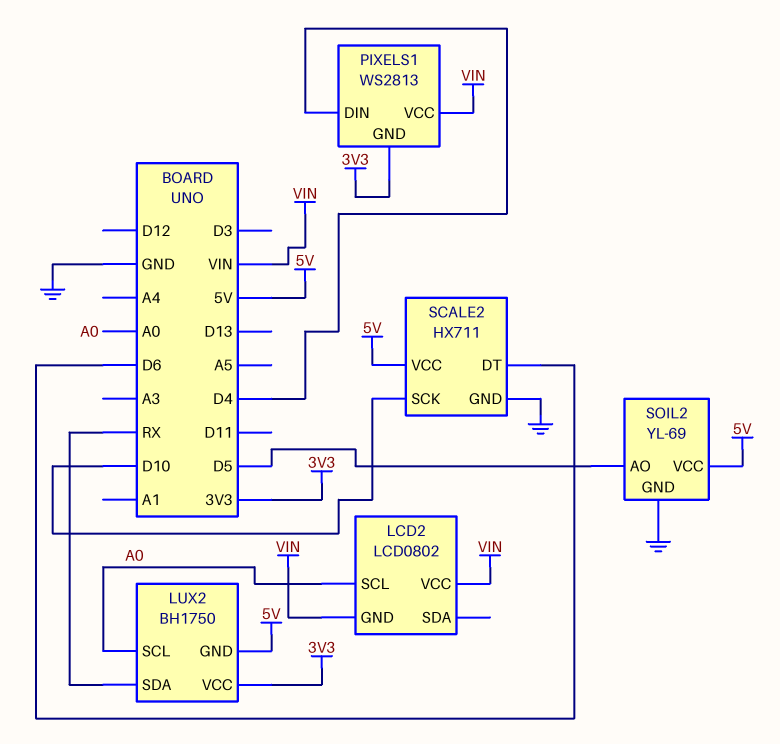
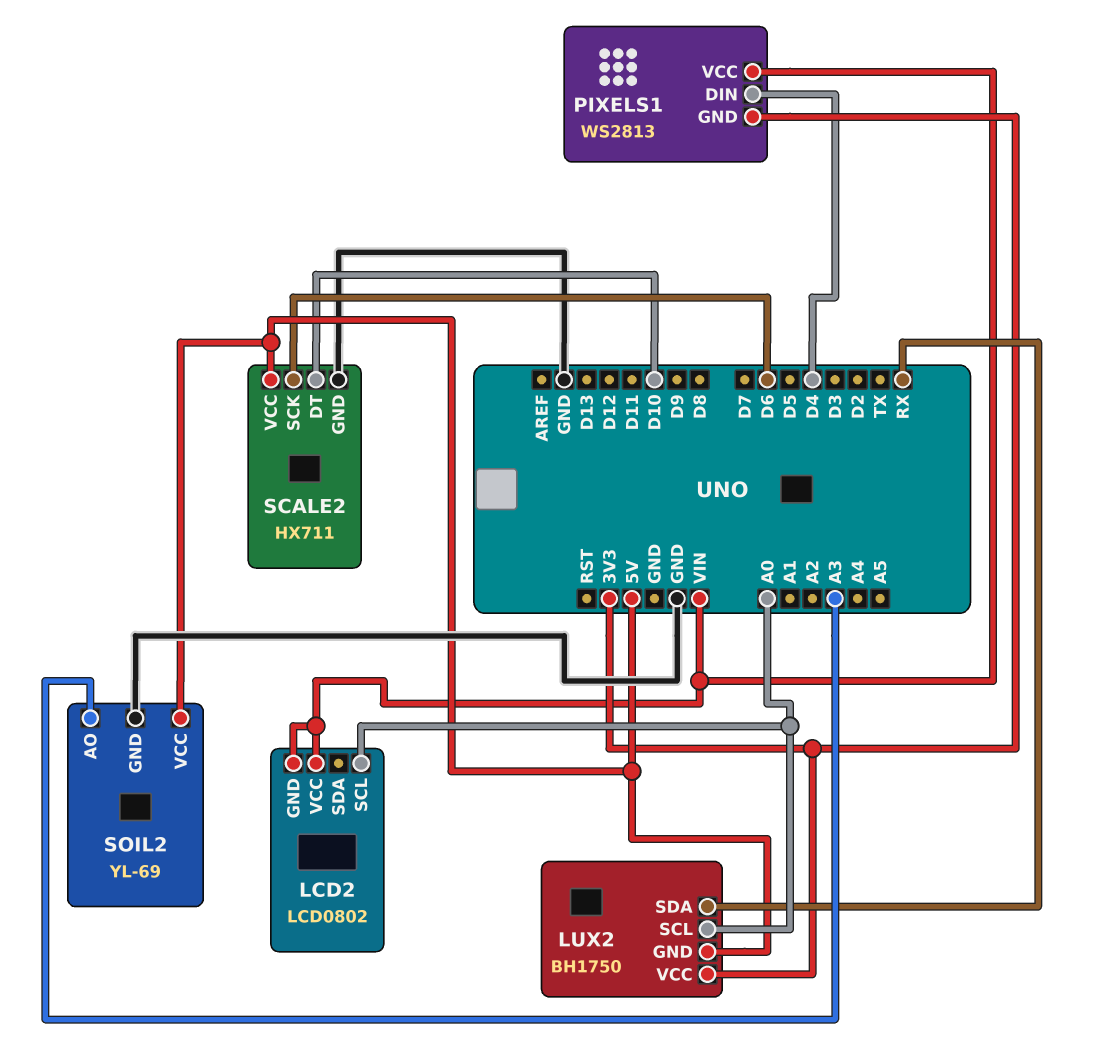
SCALE2 pin DT: D6 -> D10
SCALE2 pin SCK: D10 -> D6
SOIL2 pin AO: D5 -> A3

